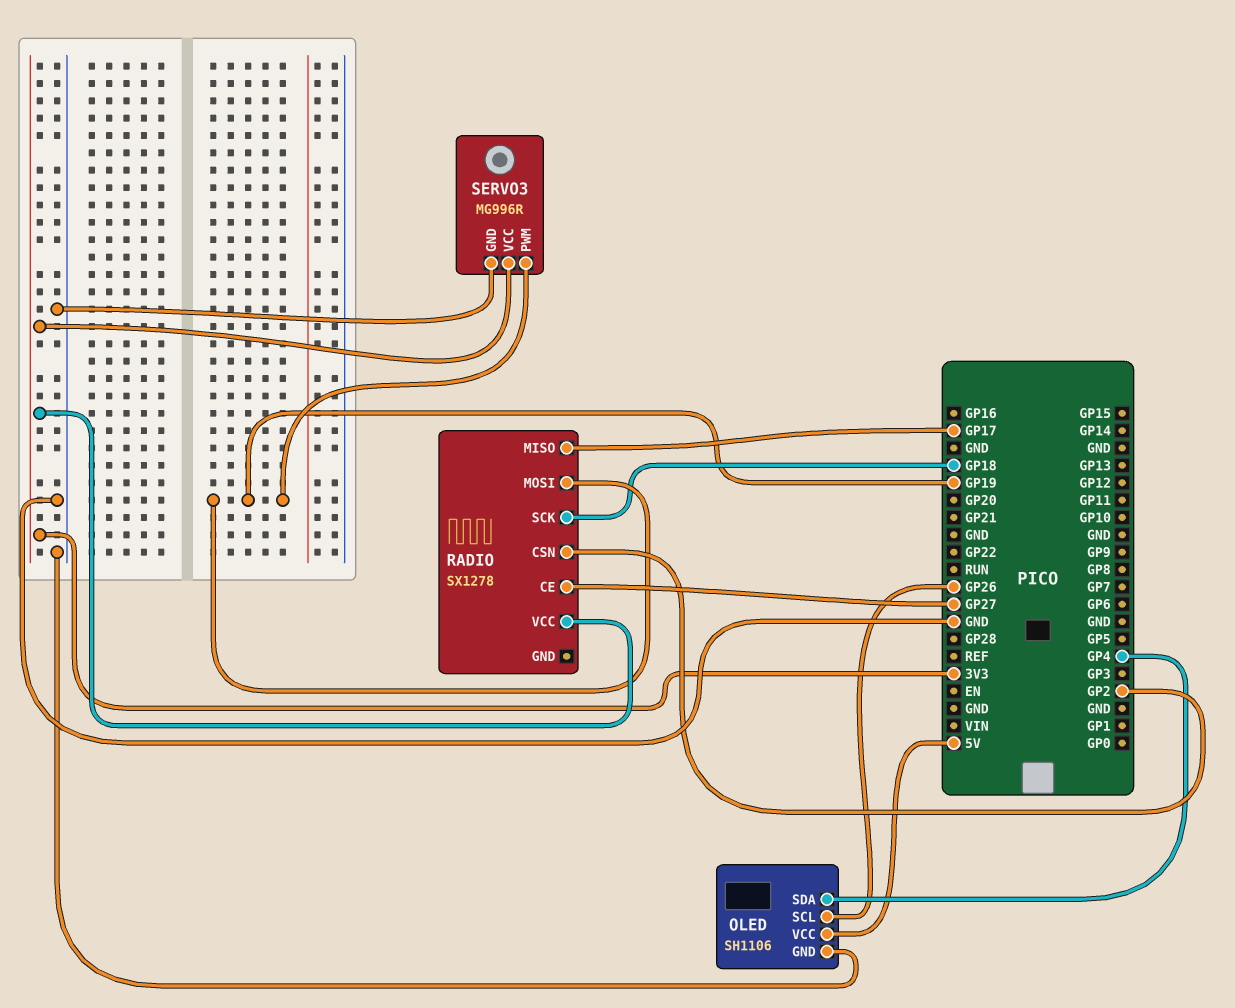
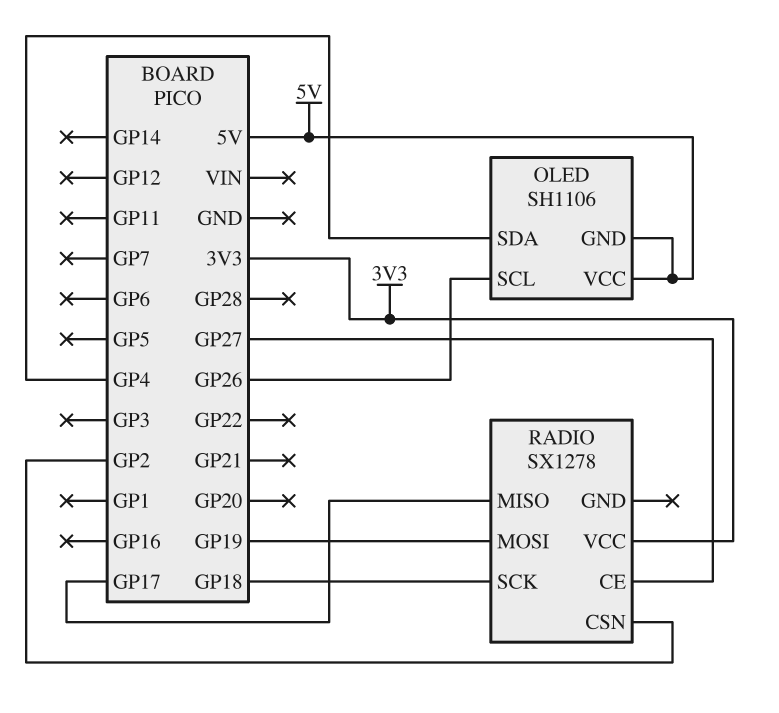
OLED pin GND: GND -> 5V
SERVO3: MG996R -> none
SERVO3 pin GND: GND -> none
SERVO3 pin PWM: GP19 -> none
SERVO3 pin VCC: 3V3 -> none

